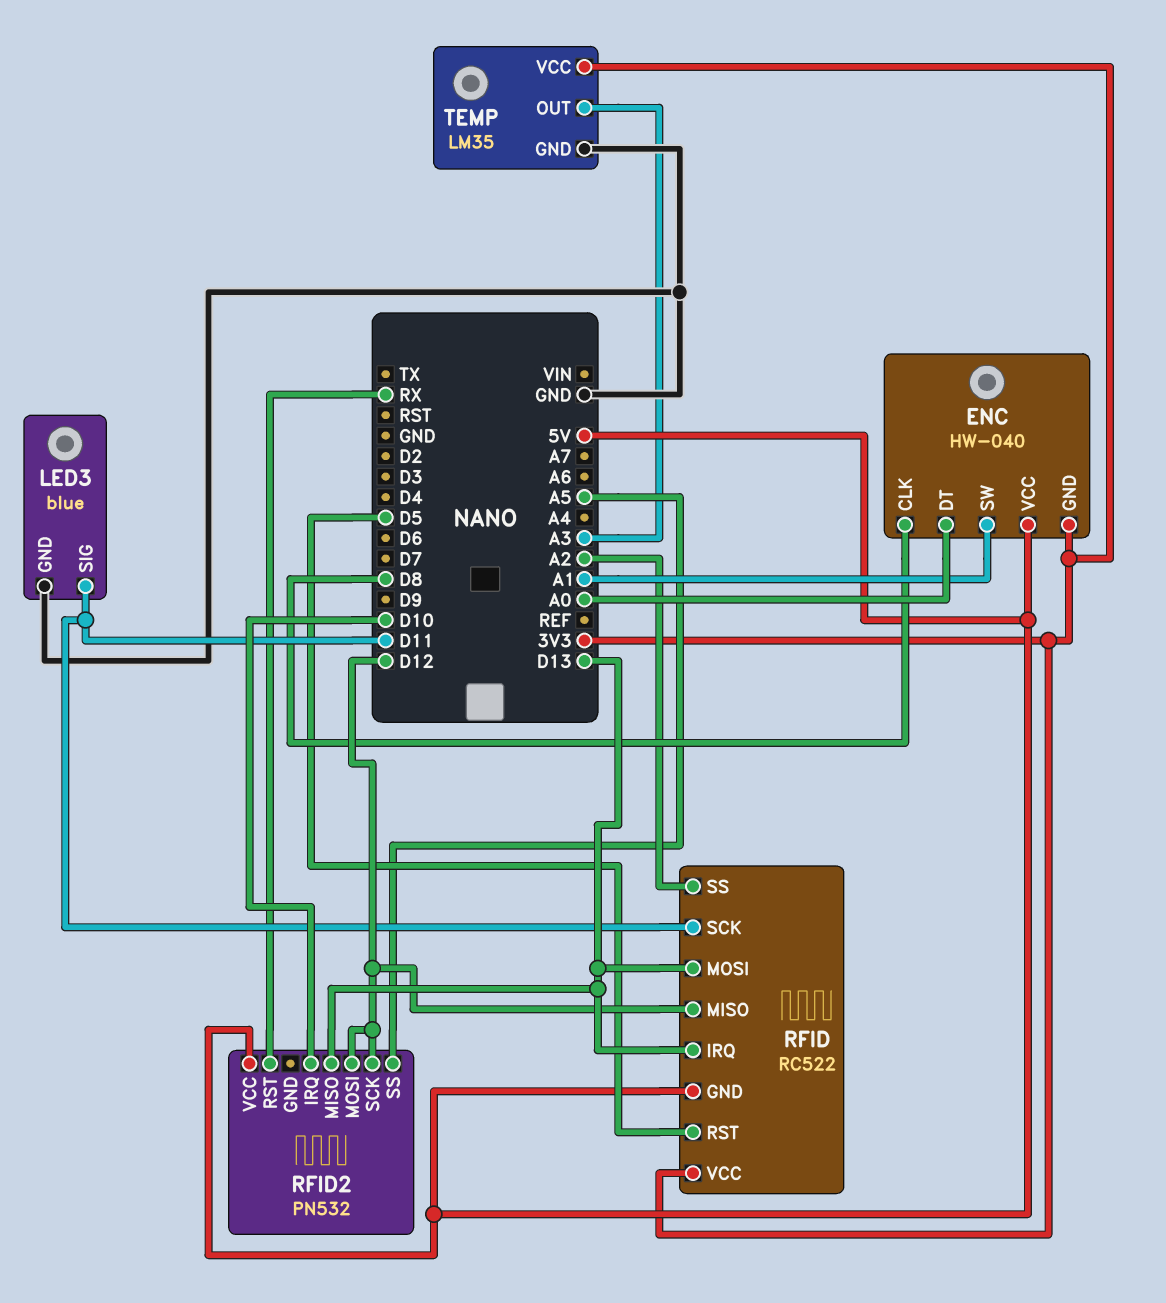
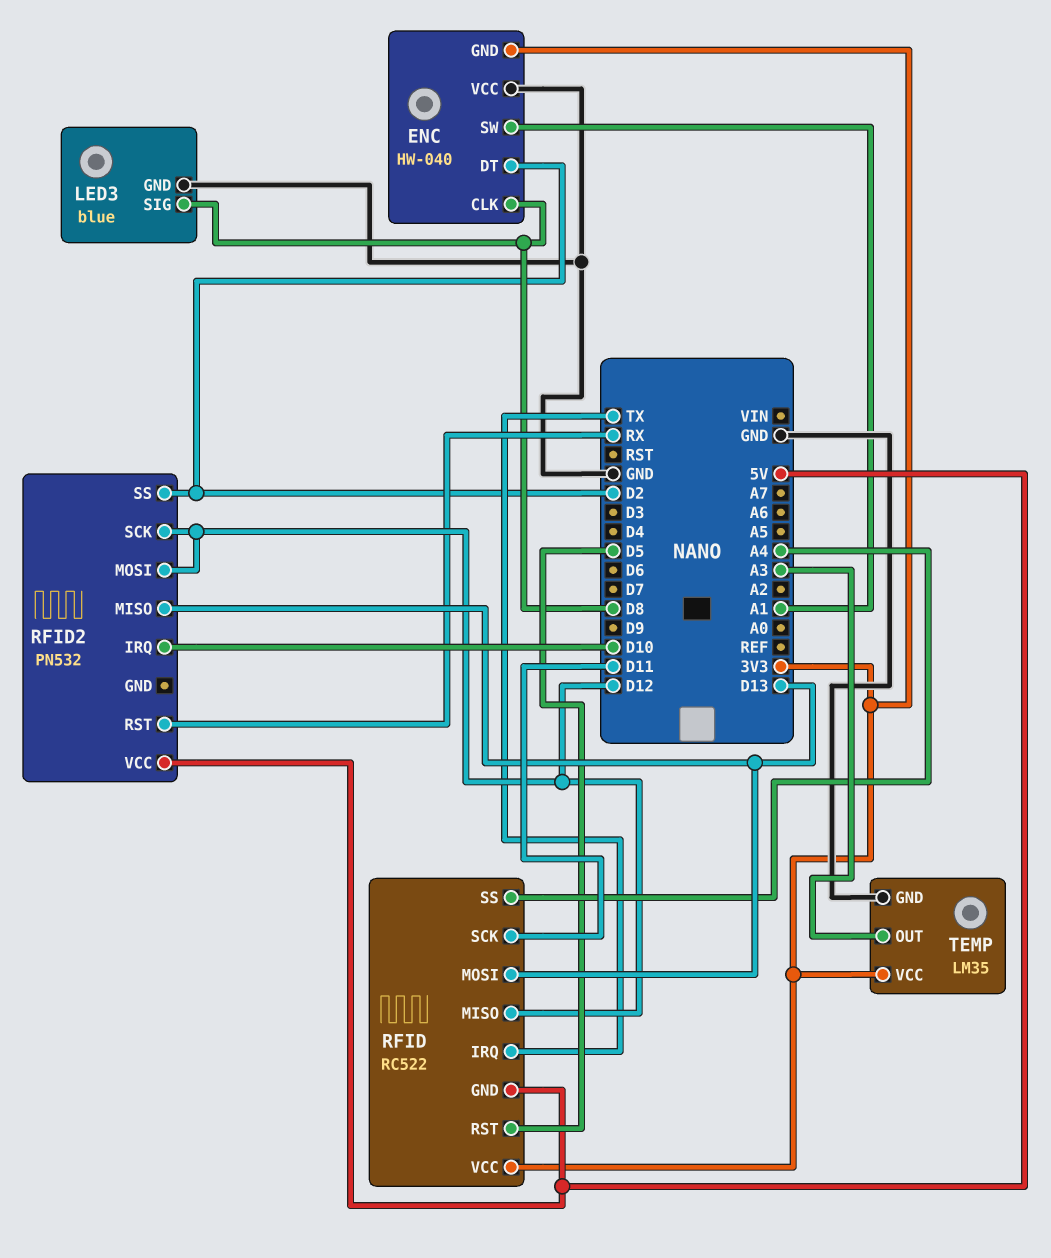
ENC pin DT: A0 -> D2
ENC pin VCC: 5V -> GND
LED3 pin SIG: D11 -> D8
RFID pin IRQ: D13 -> TX
RFID pin SS: A2 -> A4
RFID2 pin SS: A5 -> D2

